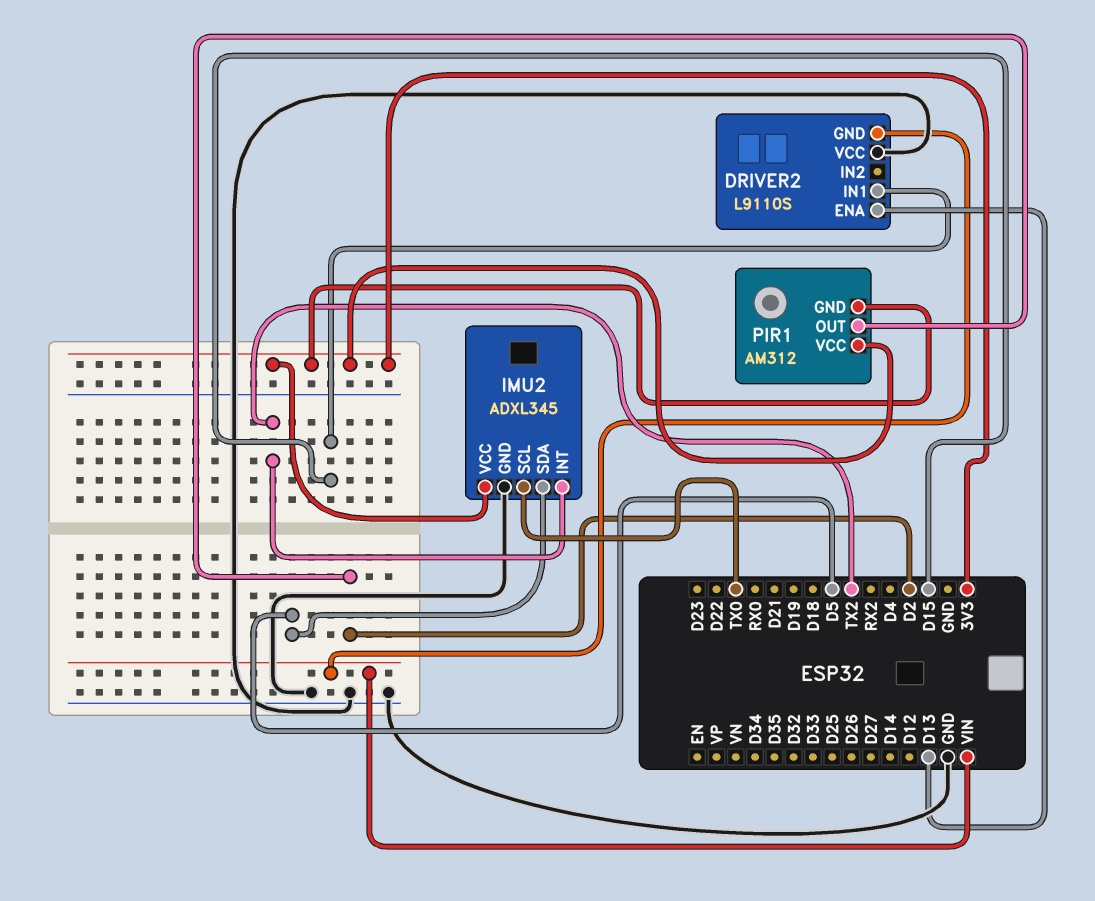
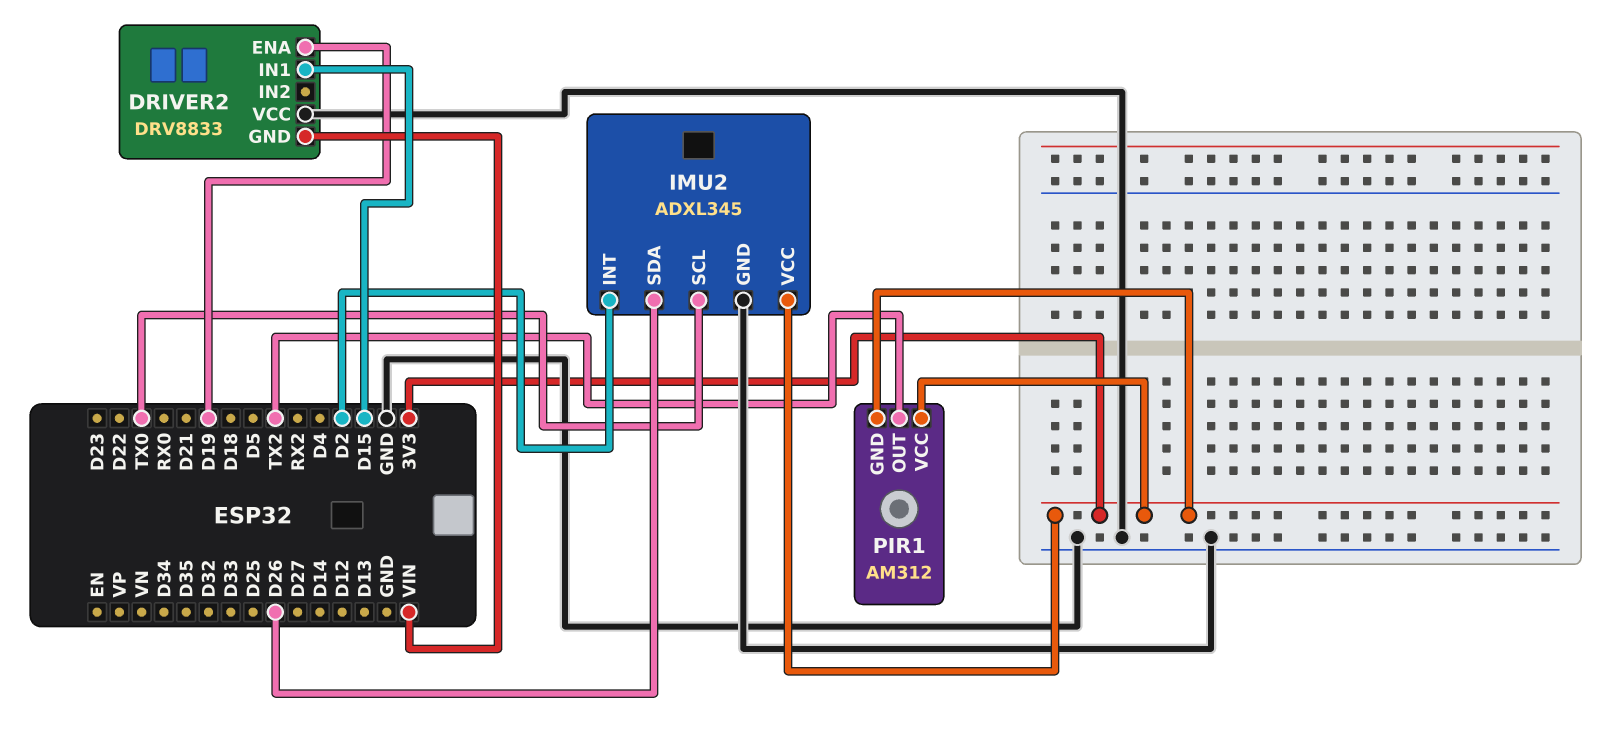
DRIVER2: L9110S -> DRV8833
DRIVER2 pin ENA: D13 -> D19
IMU2 pin INT: TX2 -> D2
IMU2 pin SDA: D5 -> D26
PIR1 pin OUT: D2 -> TX2

